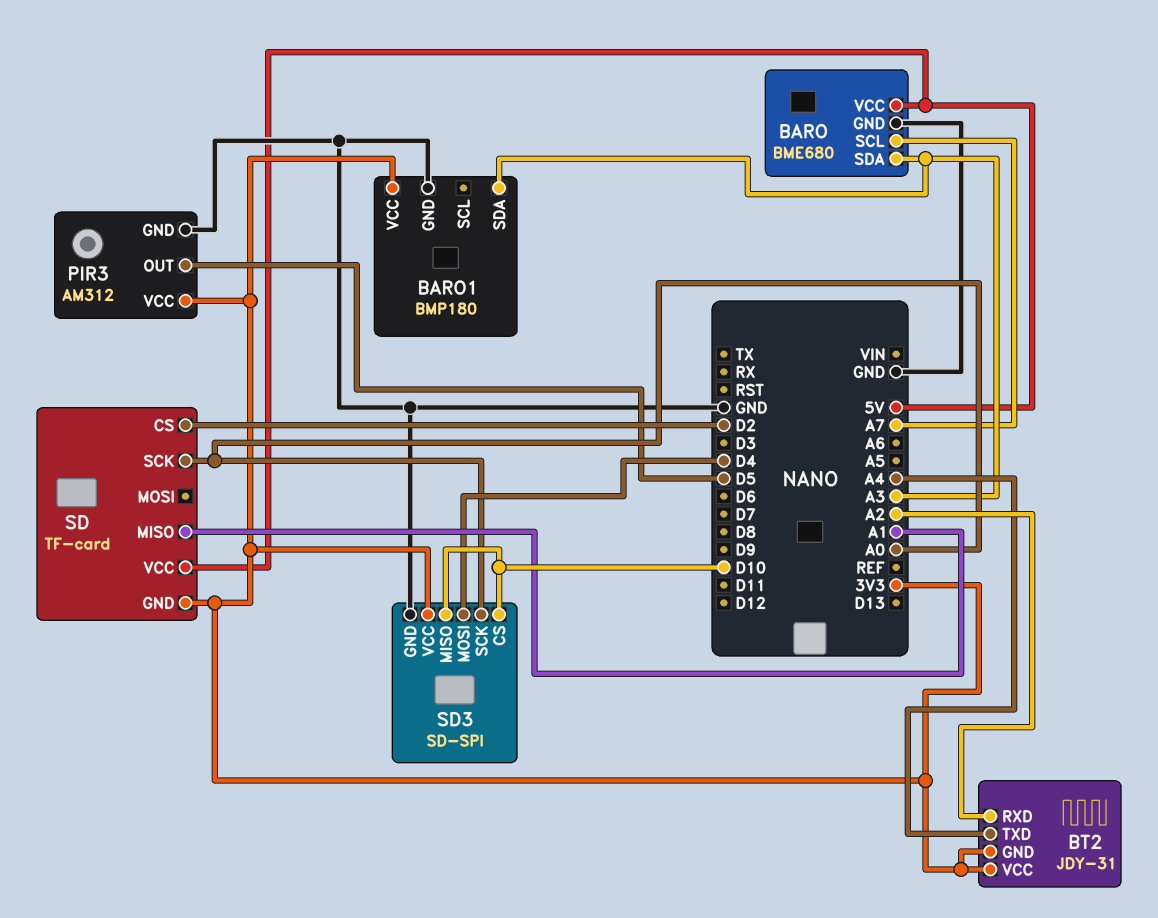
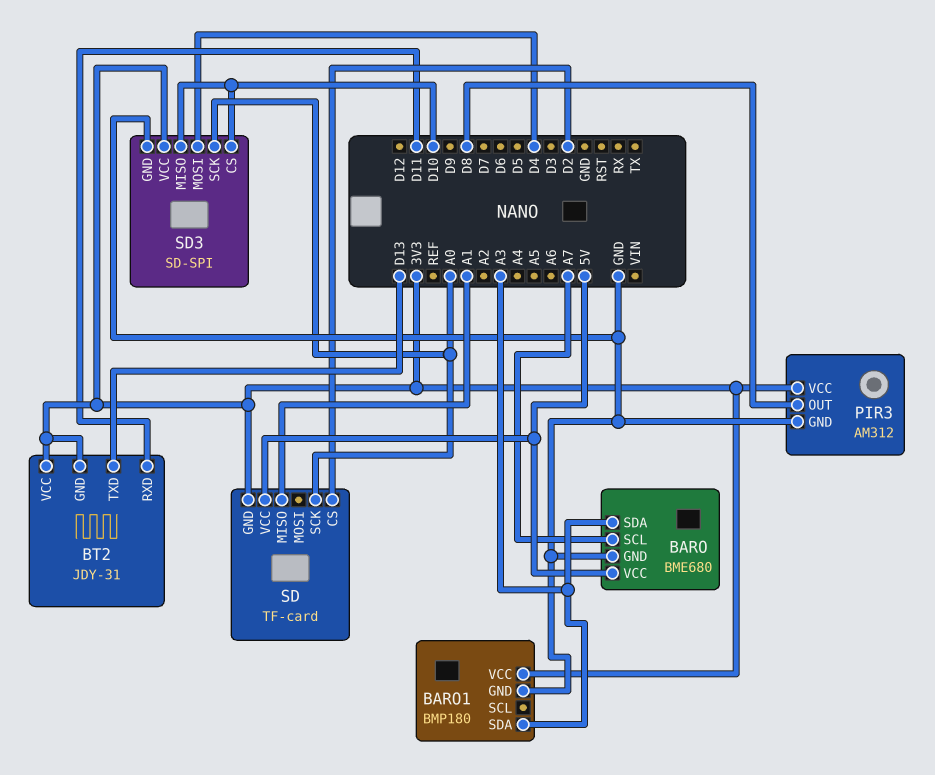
BT2 pin RXD: A2 -> D11
BT2 pin TXD: A4 -> D13
PIR3 pin OUT: D5 -> D8

